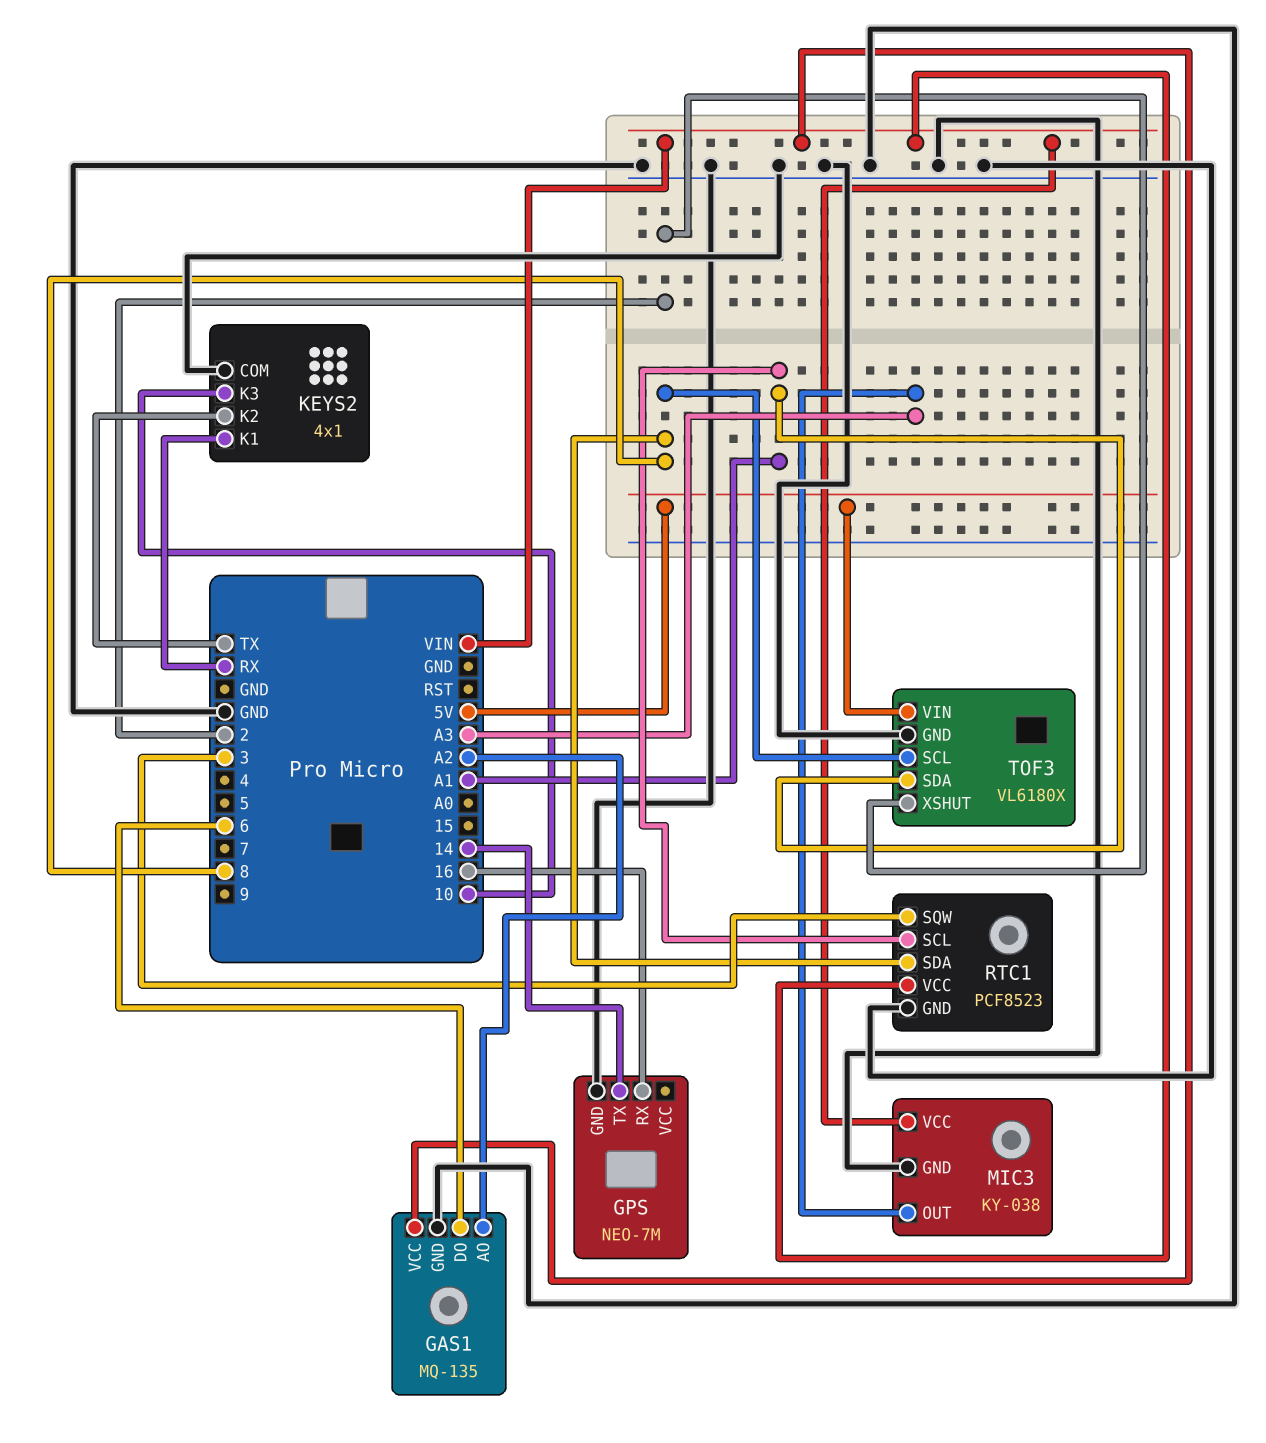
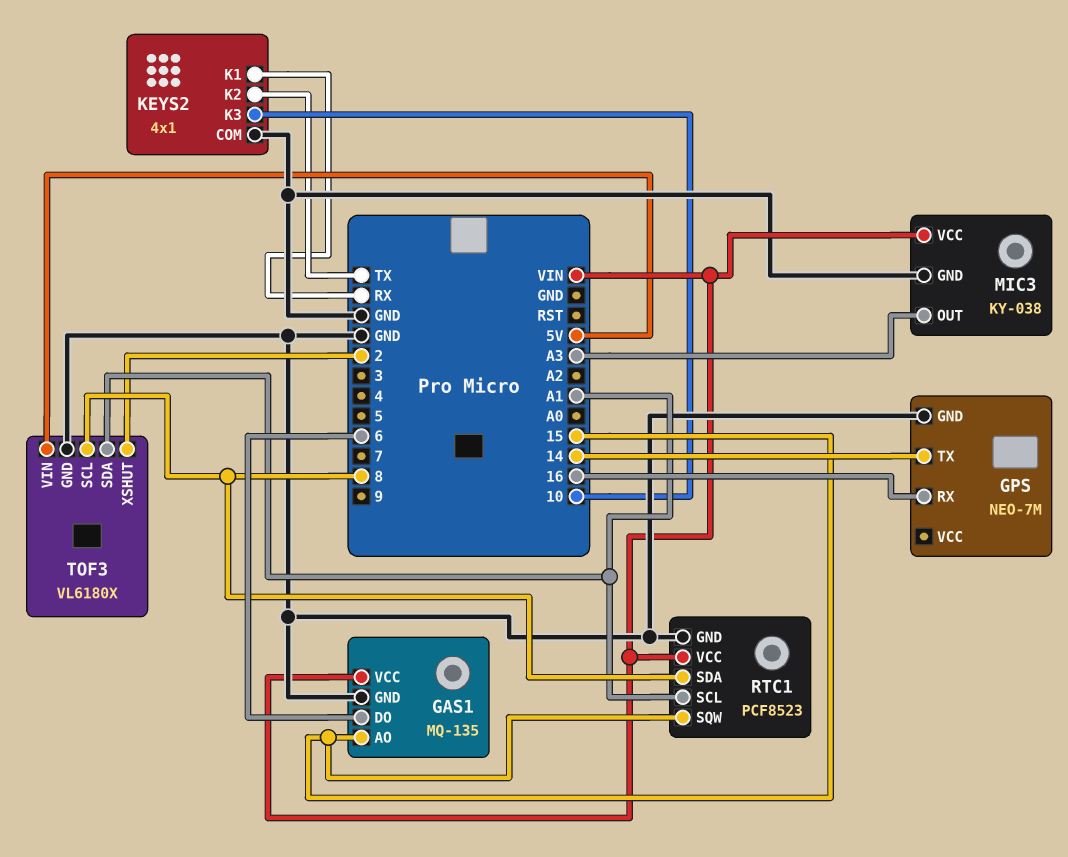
GAS1 pin AO: A2 -> 15
RTC1 pin SQW: 3 -> 15

